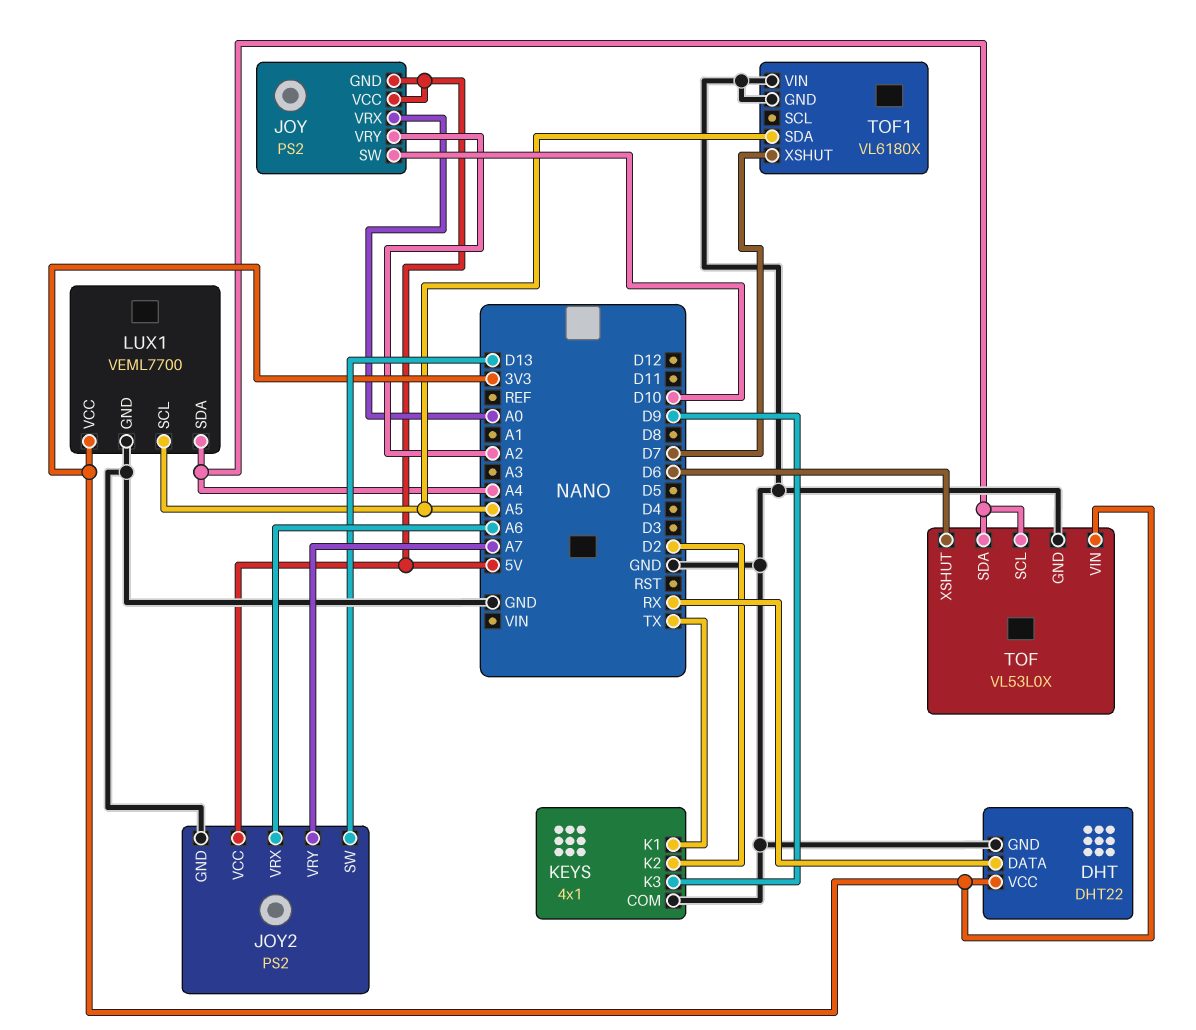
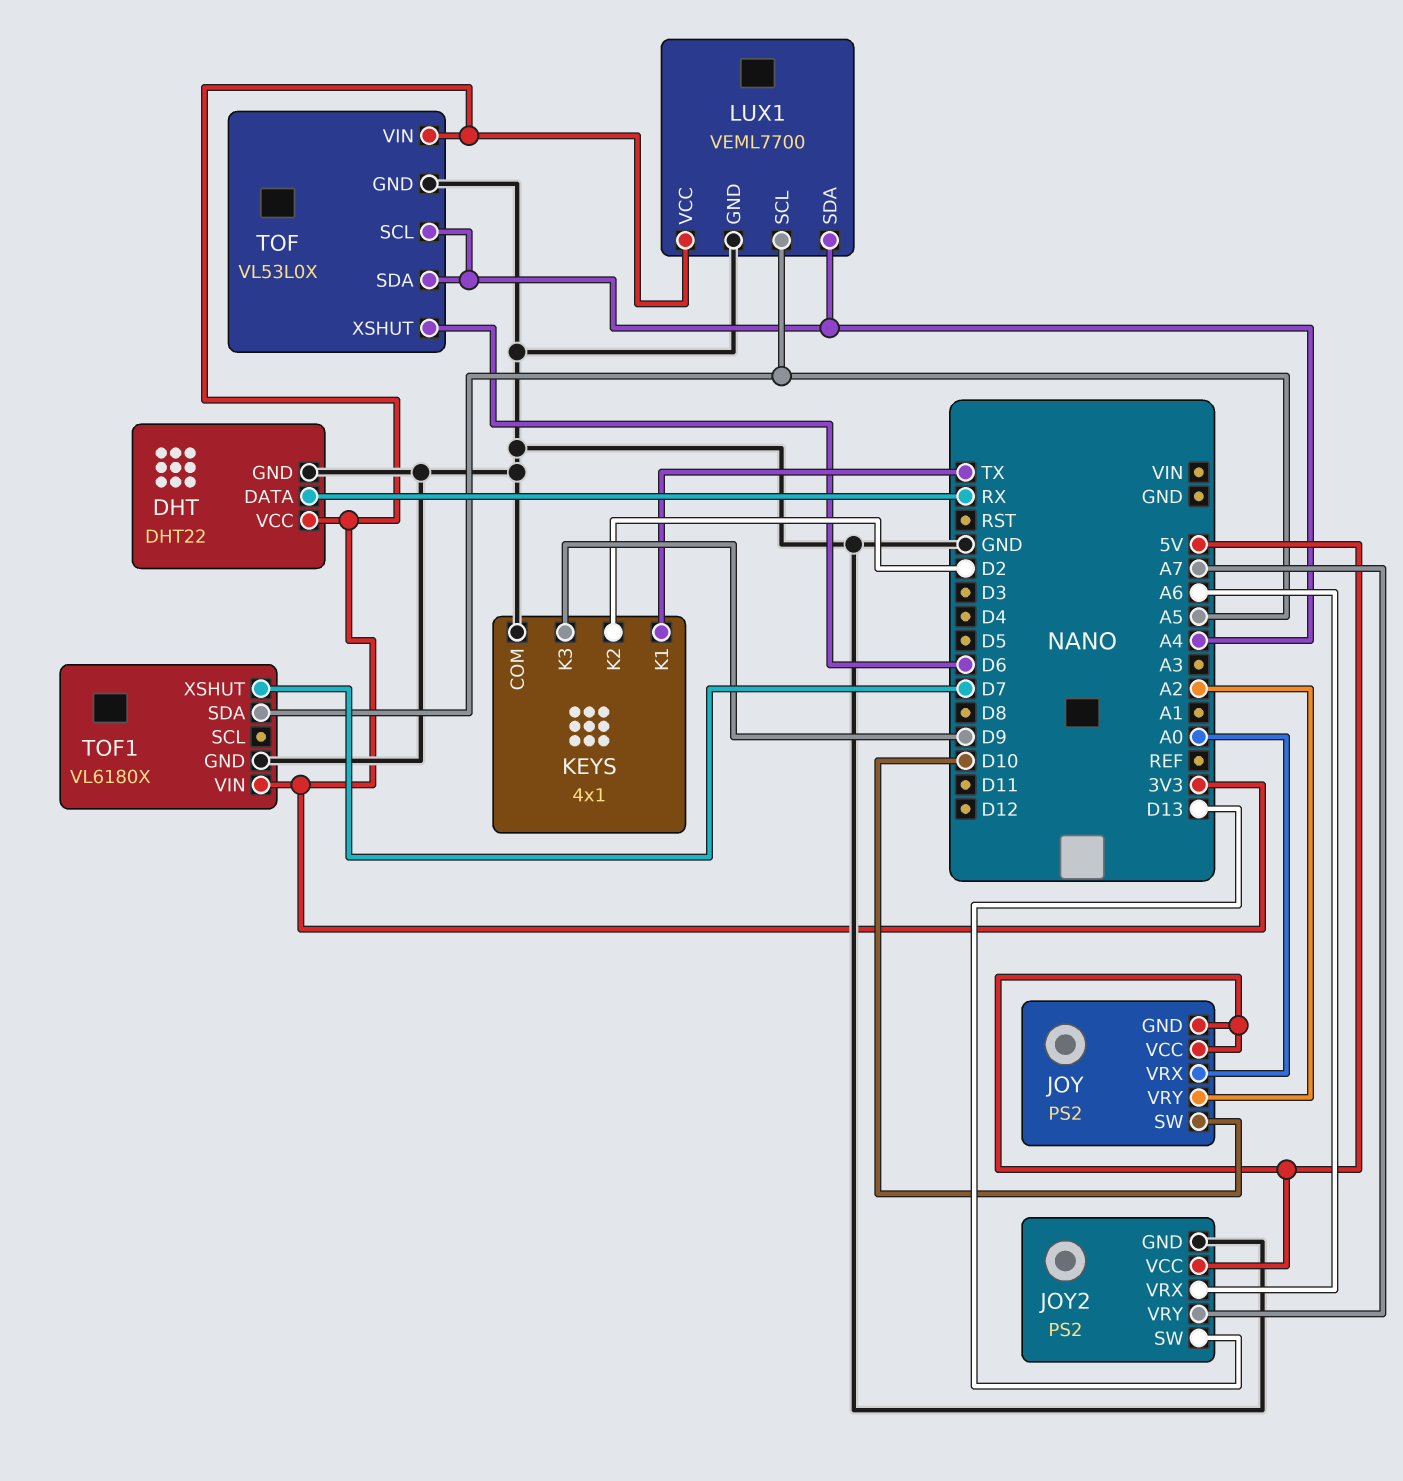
TOF1 pin VIN: GND -> 3V3

